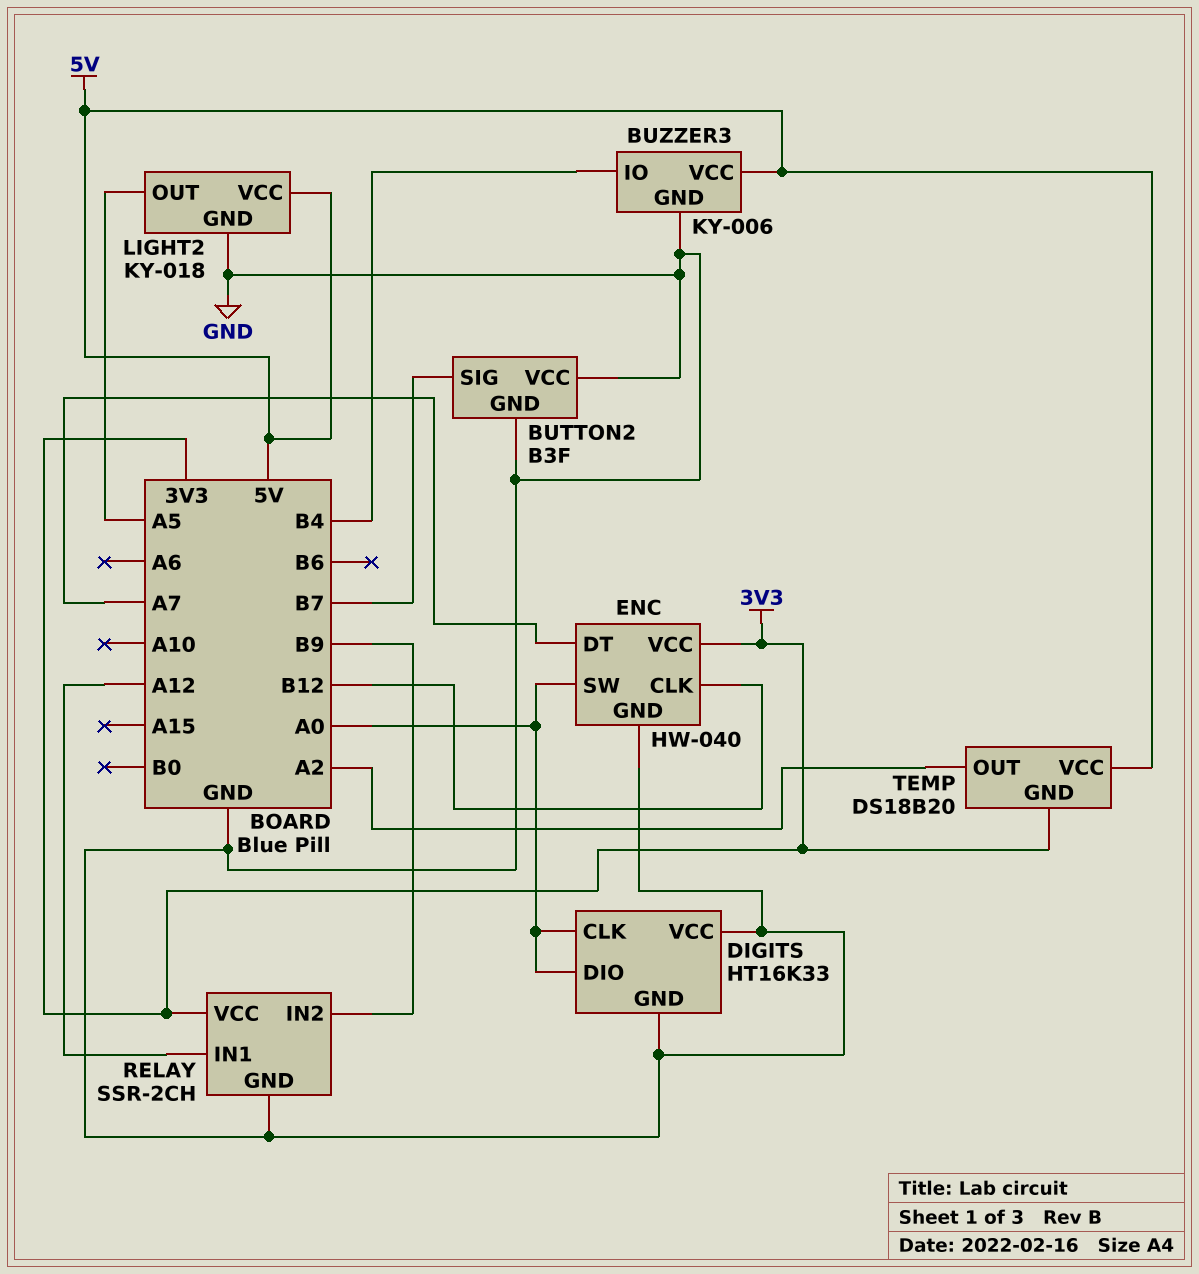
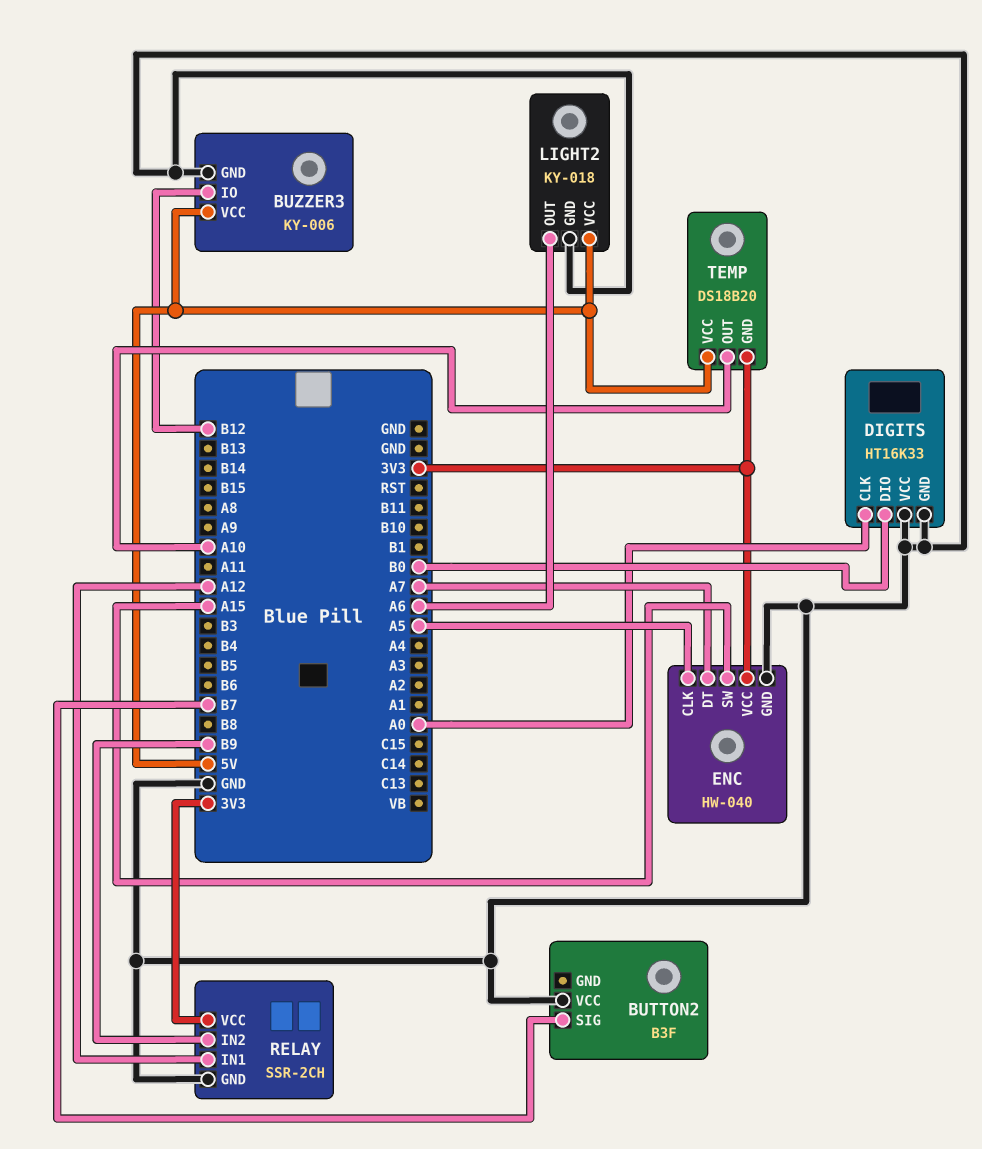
BUTTON2 pin GND: GND -> none
BUZZER3 pin IO: B4 -> B12
DIGITS pin DIO: A0 -> B0
ENC pin CLK: B12 -> A5
ENC pin SW: A0 -> A15
LIGHT2 pin OUT: A5 -> A6
TEMP pin OUT: A2 -> A10

